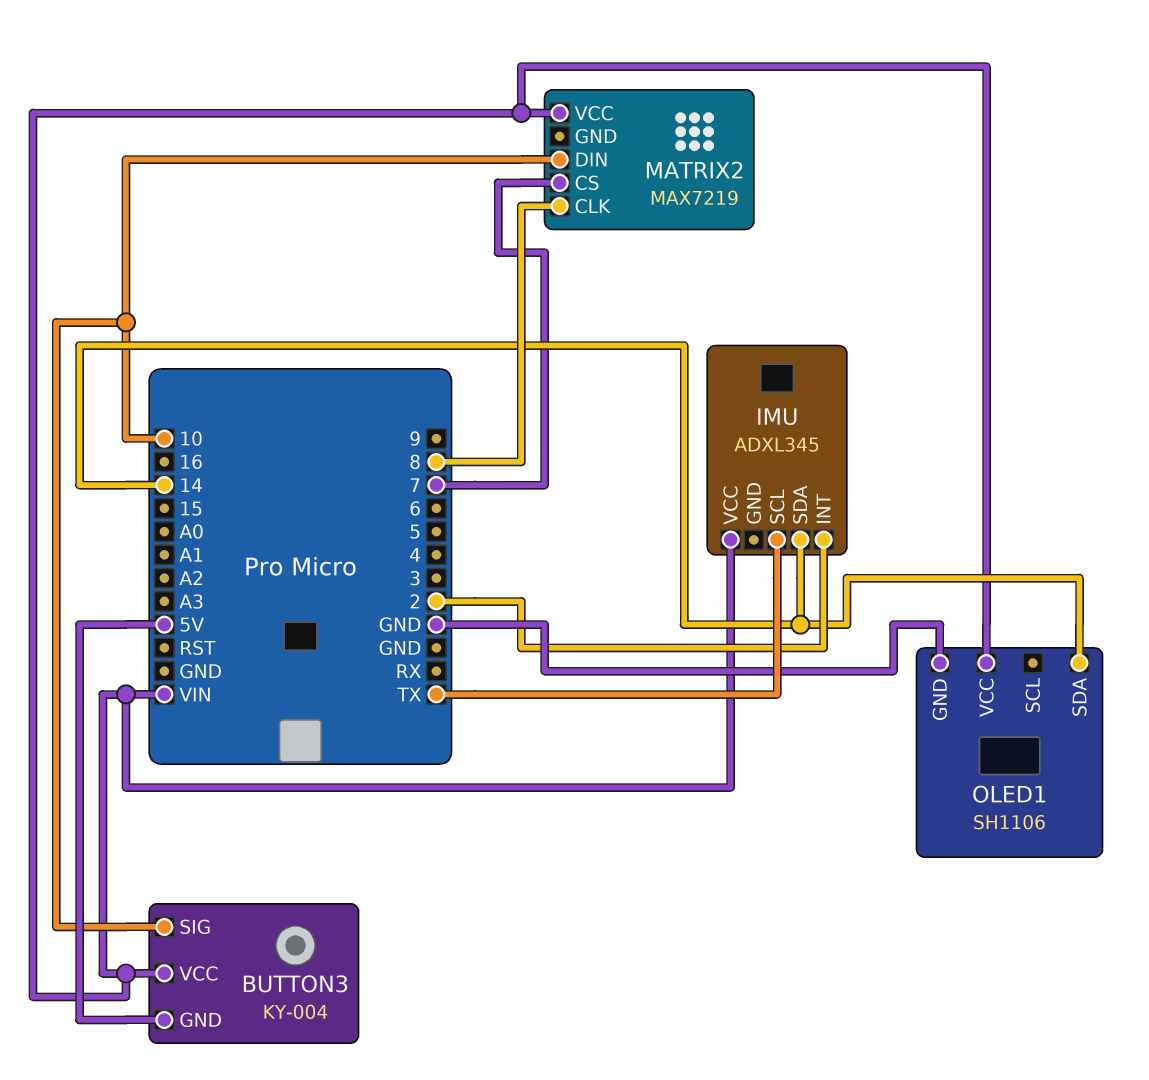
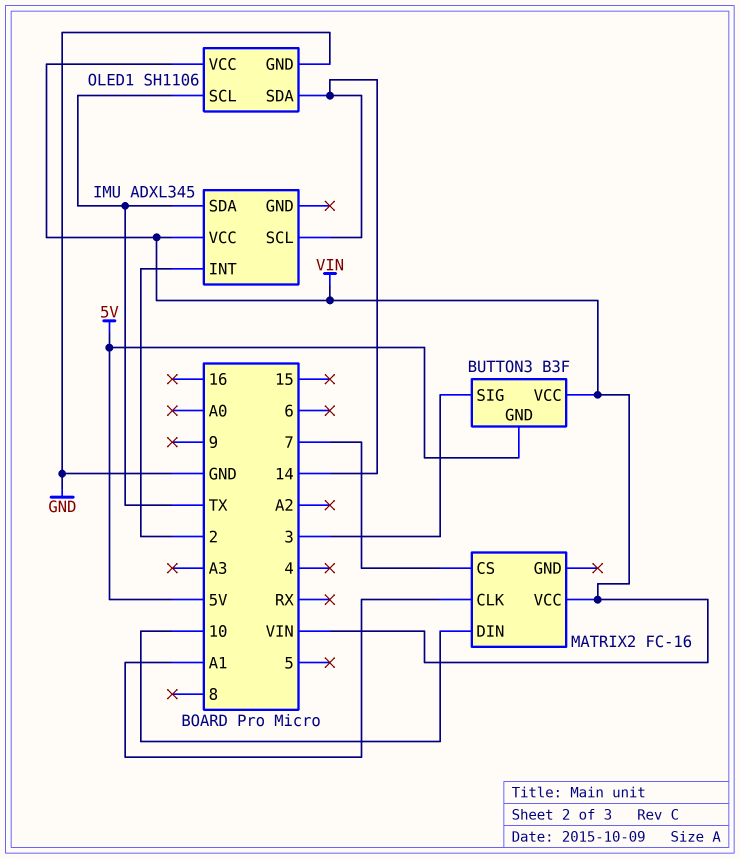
BUTTON3: KY-004 -> B3F
BUTTON3 pin SIG: 10 -> 3
IMU pin SCL: TX -> 14
IMU pin SDA: 14 -> TX
MATRIX2: MAX7219 -> FC-16
MATRIX2 pin CLK: 8 -> A1
OLED1 pin SCL: none -> TX

